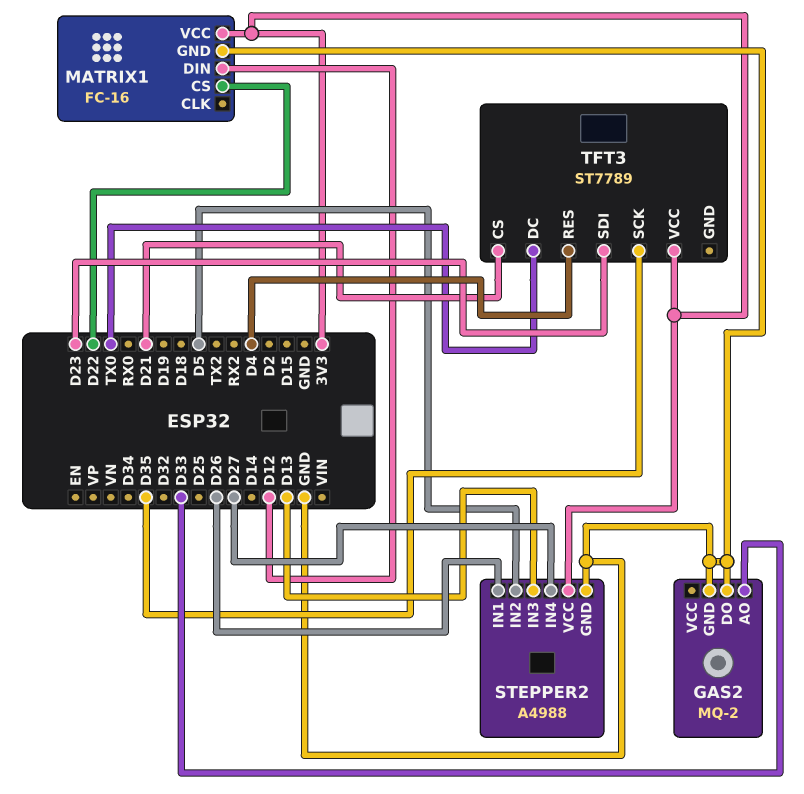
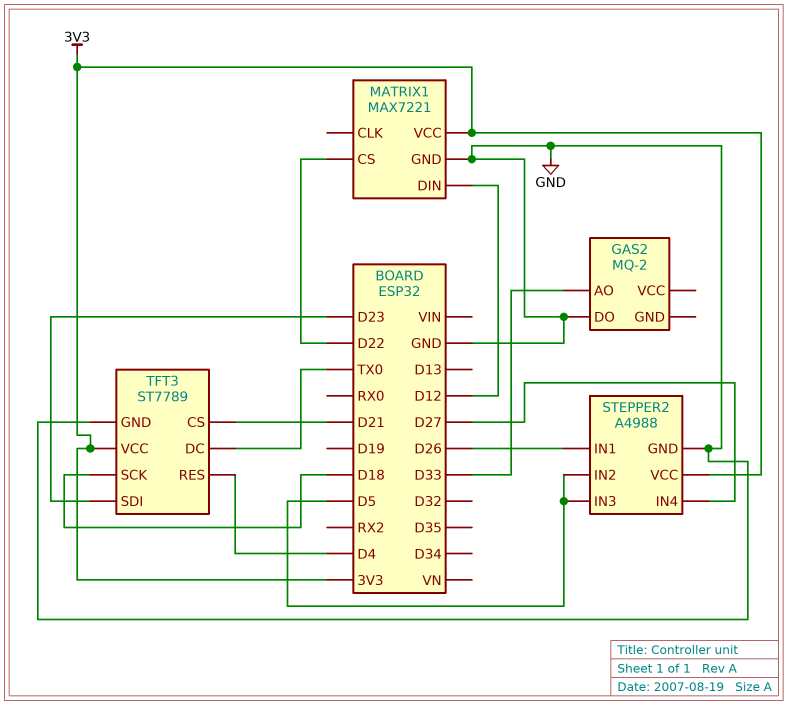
GAS2 pin GND: GND -> none
MATRIX1: FC-16 -> MAX7221
STEPPER2 pin IN3: D13 -> D5
TFT3 pin GND: none -> GND
TFT3 pin SCK: D35 -> D18

